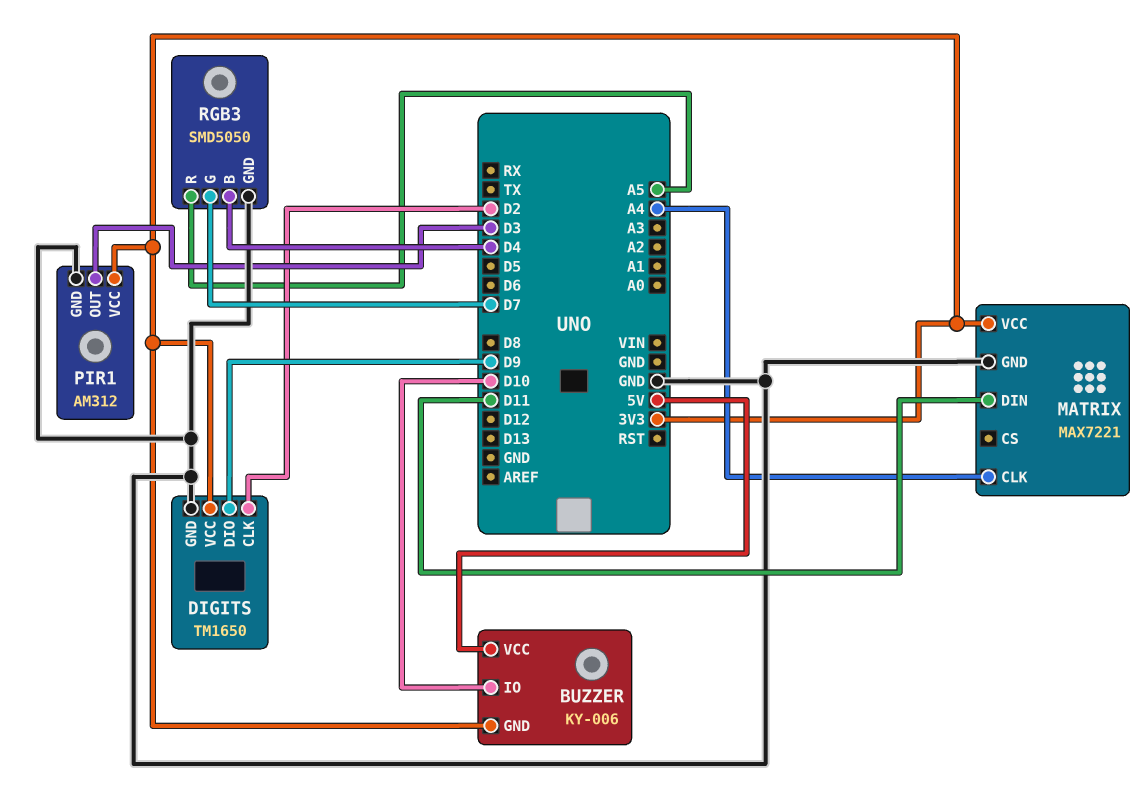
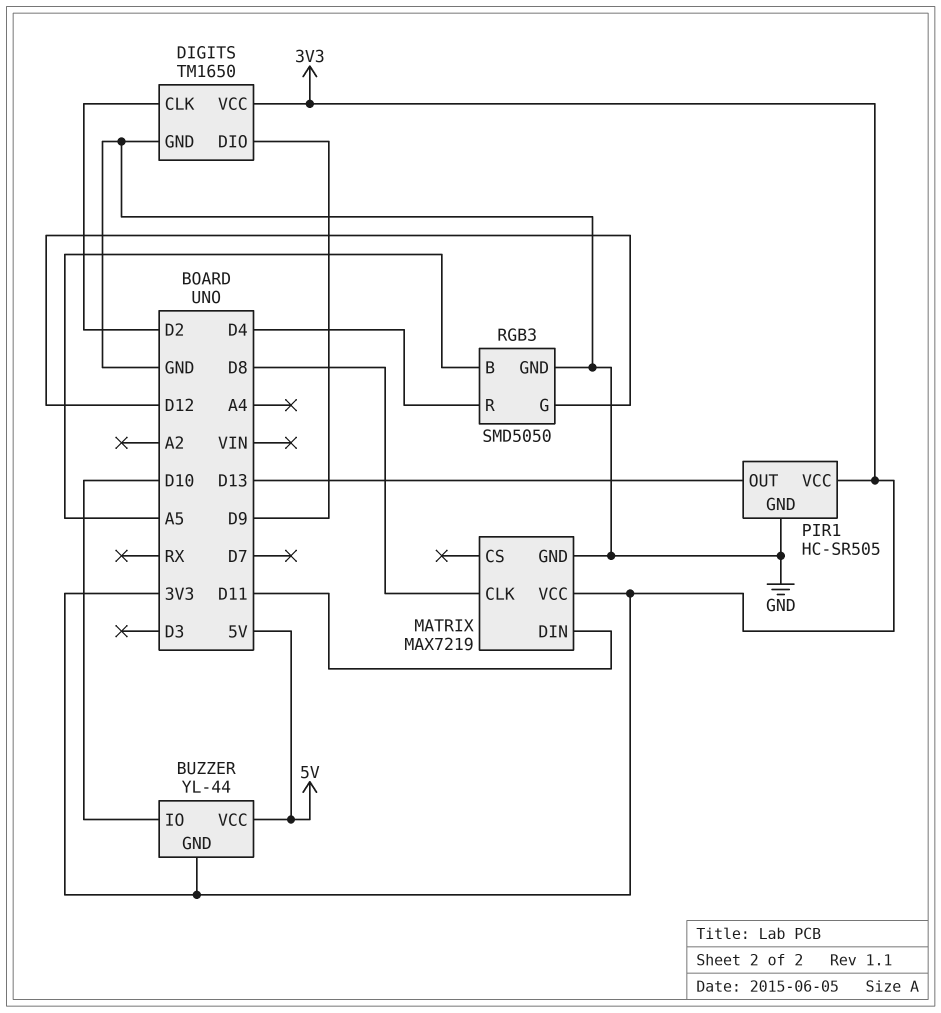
BUZZER: KY-006 -> YL-44
MATRIX: MAX7221 -> MAX7219
MATRIX pin CLK: A4 -> D8
PIR1: AM312 -> HC-SR505
PIR1 pin OUT: D3 -> D13
RGB3 pin B: D4 -> A5
RGB3 pin G: D7 -> D12
RGB3 pin R: A5 -> D4

